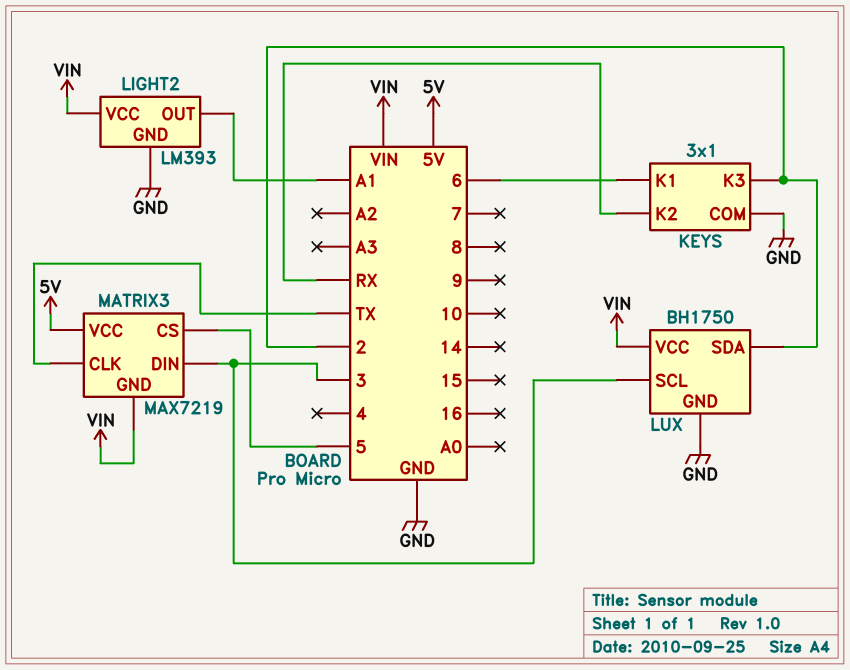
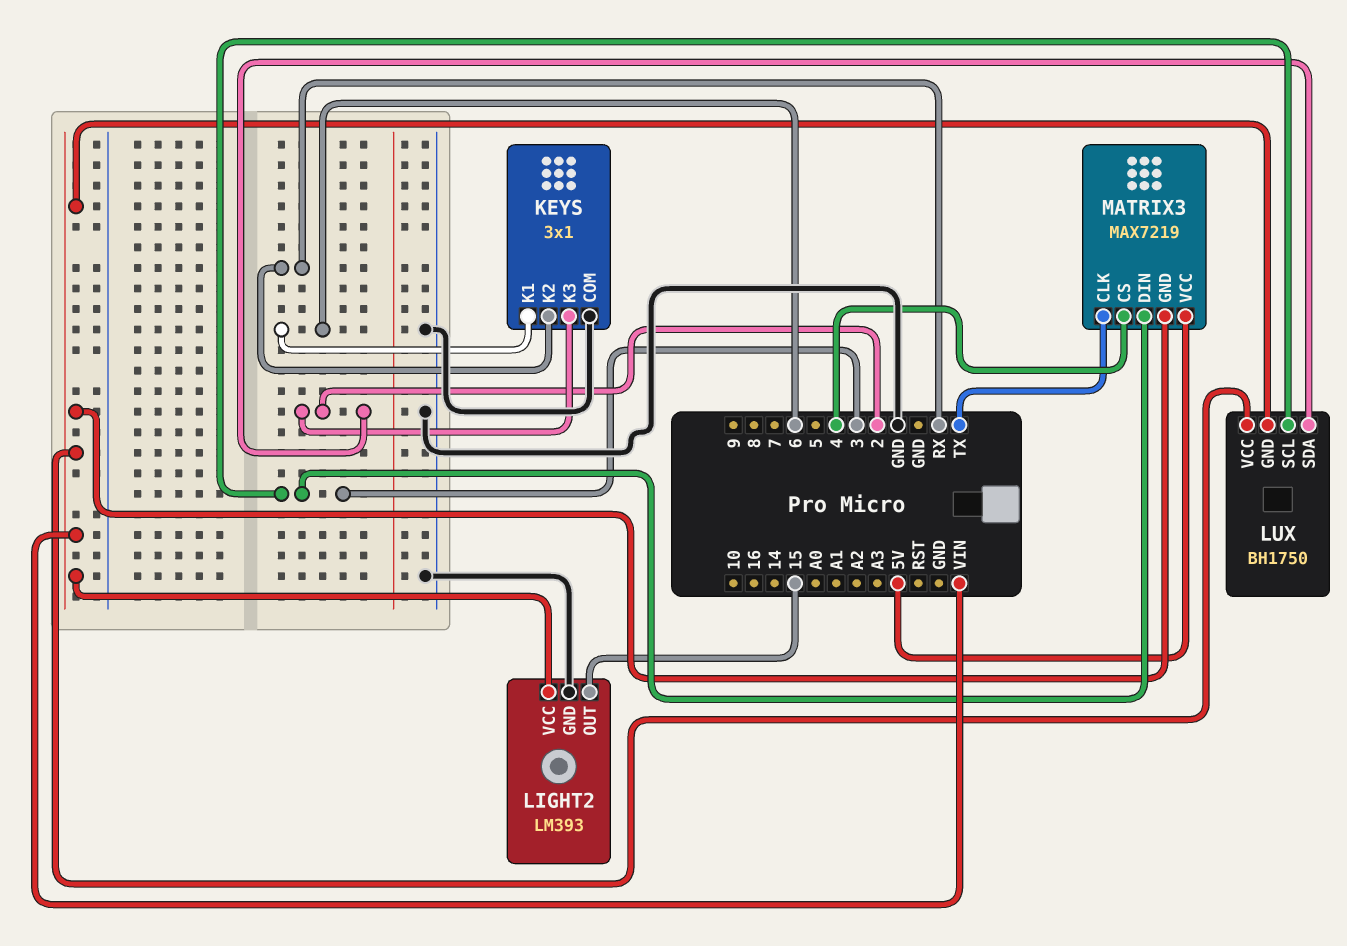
LIGHT2 pin OUT: A1 -> 15
LUX pin GND: GND -> VIN
MATRIX3 pin CS: 5 -> 4

